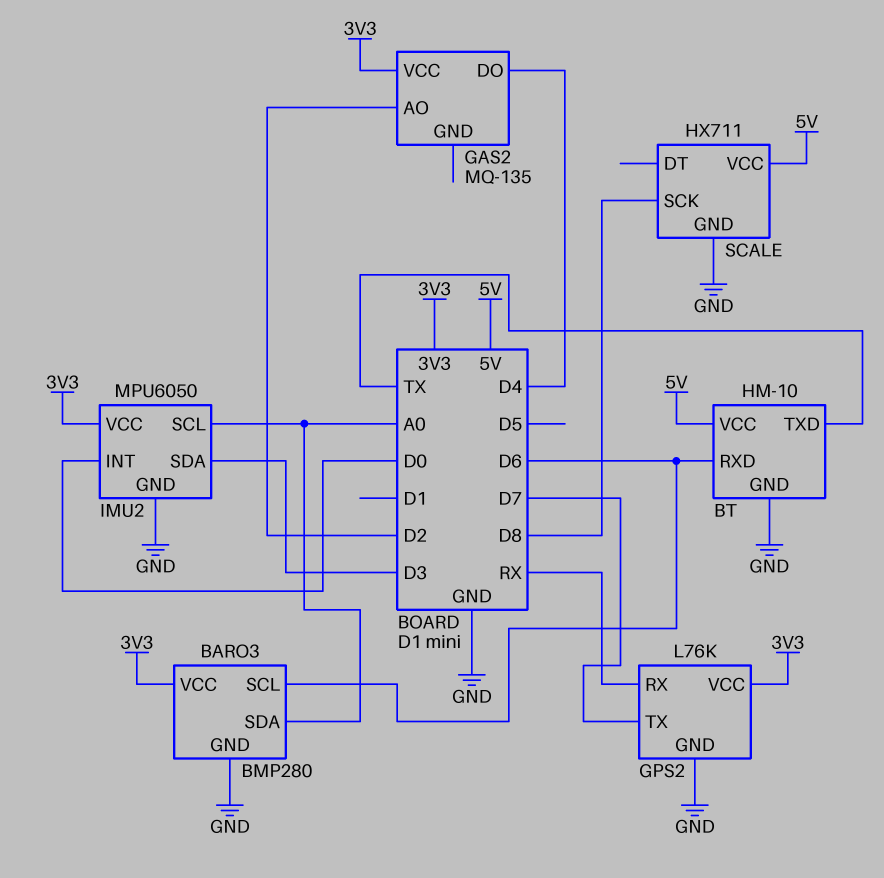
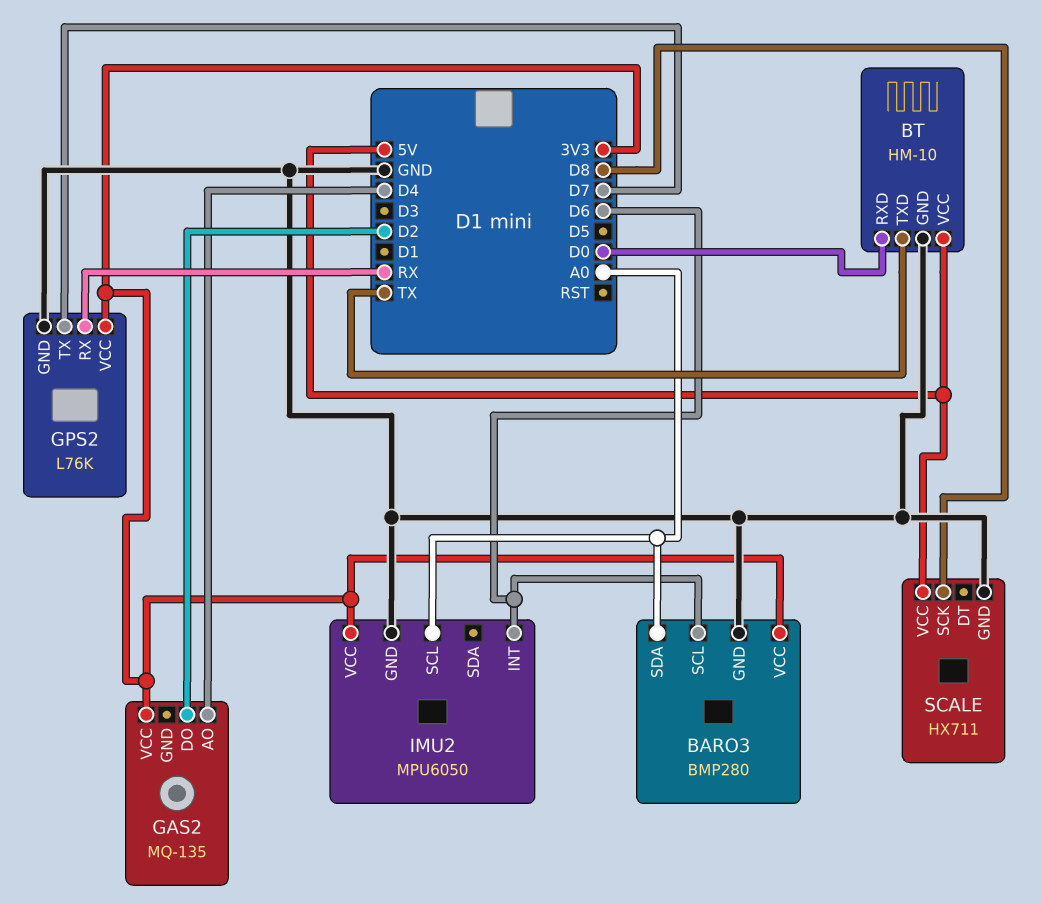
BT pin RXD: D6 -> D0
GAS2 pin AO: D2 -> D4
GAS2 pin DO: D4 -> D2
IMU2 pin INT: D0 -> D6
IMU2 pin SDA: D3 -> none

